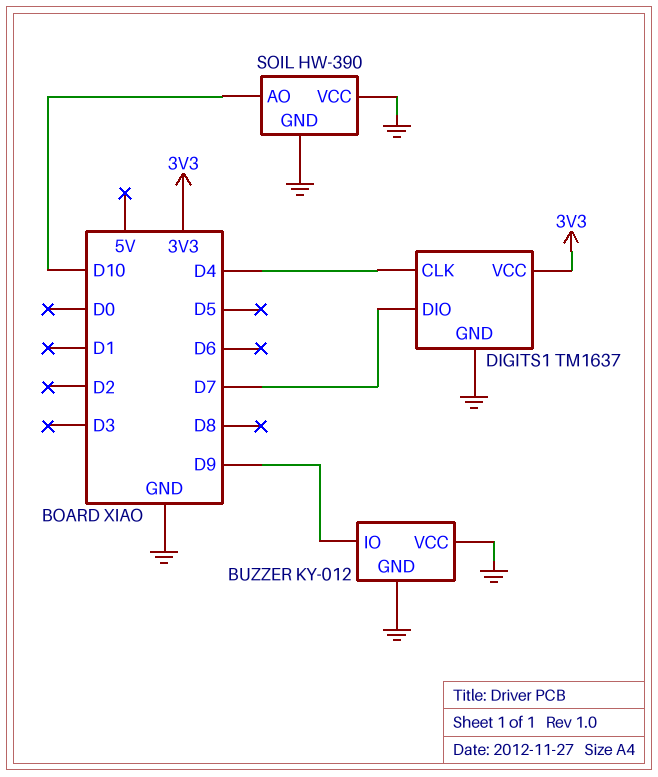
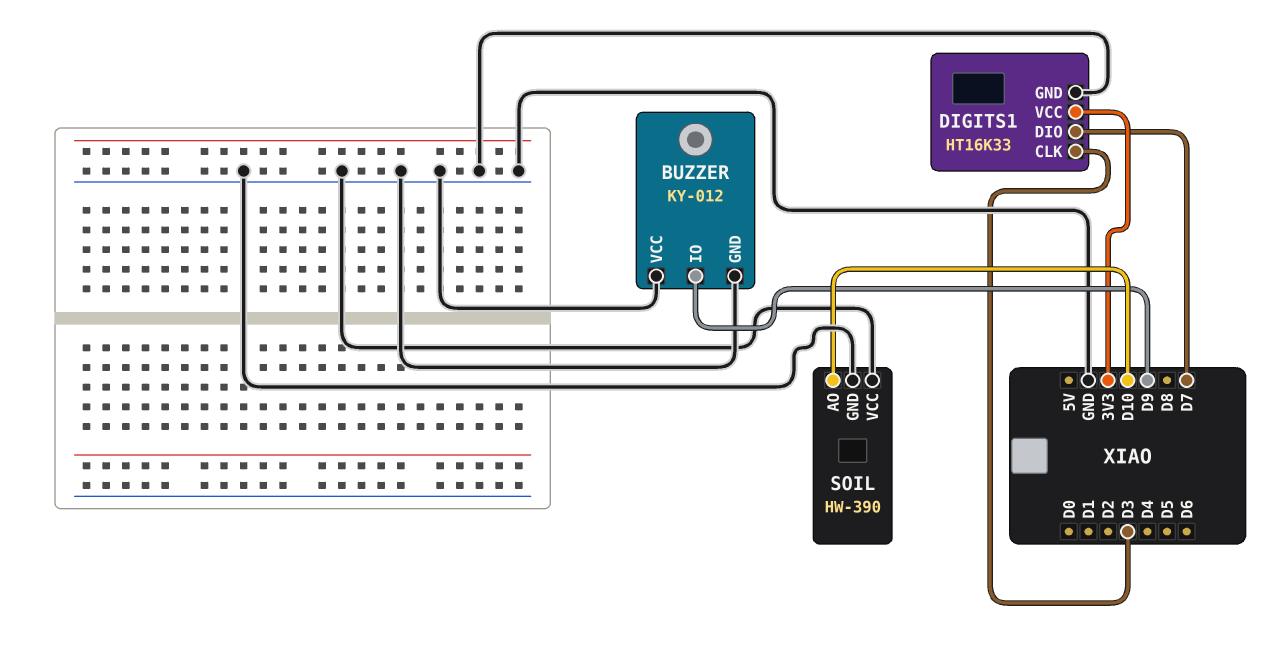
DIGITS1: TM1637 -> HT16K33
DIGITS1 pin CLK: D4 -> D3

